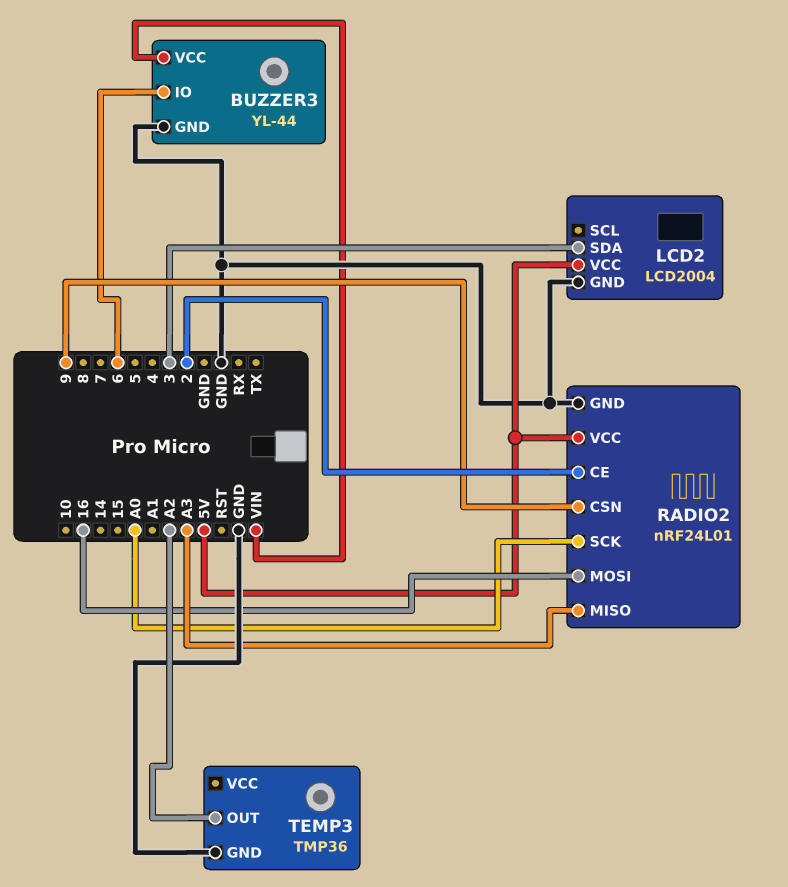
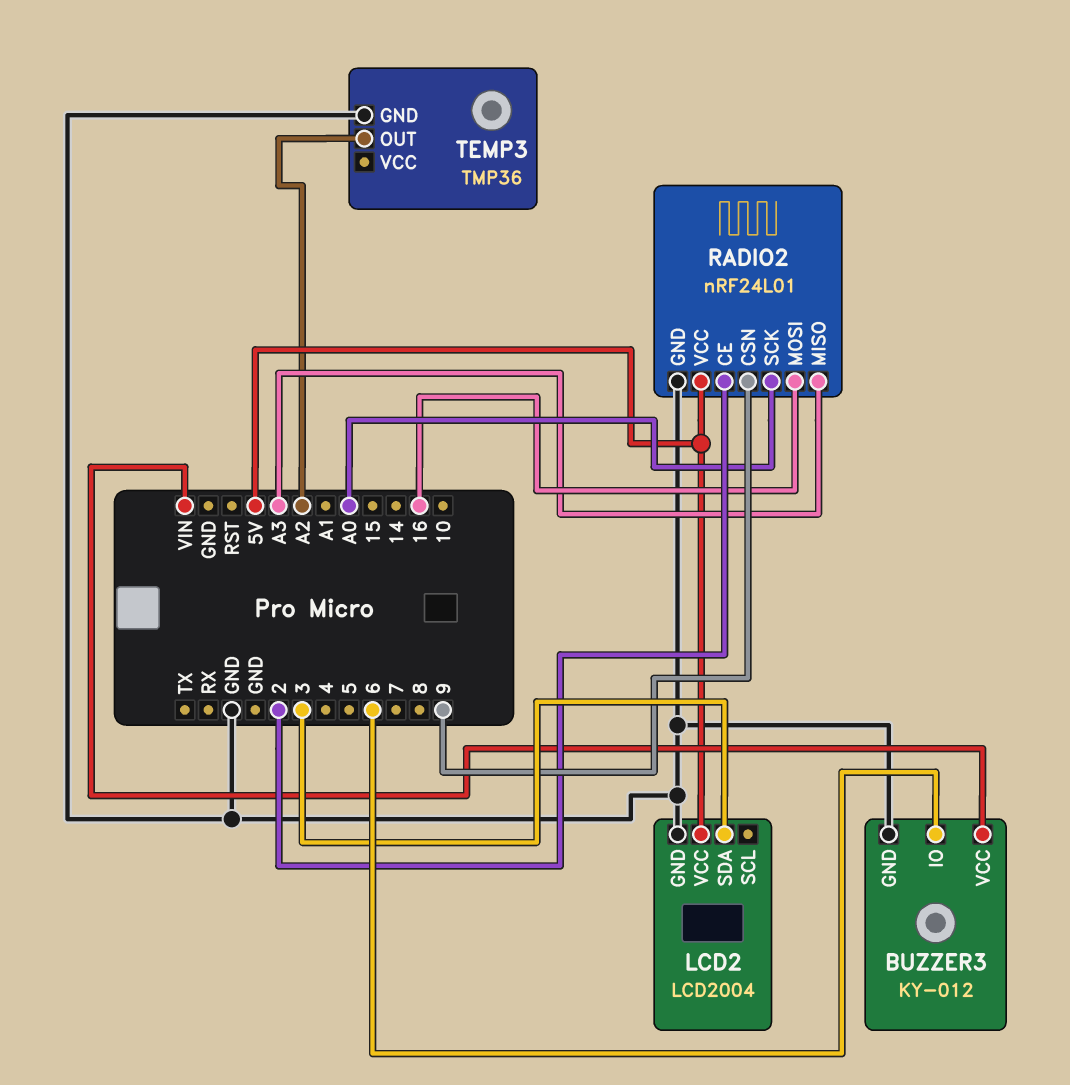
BUZZER3: YL-44 -> KY-012

